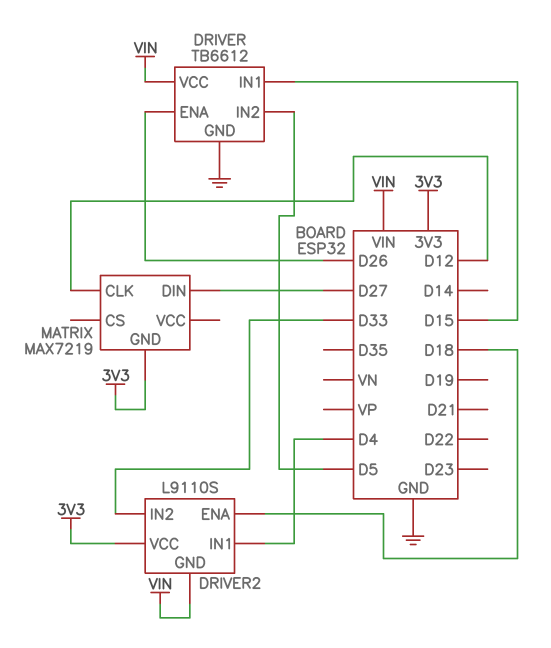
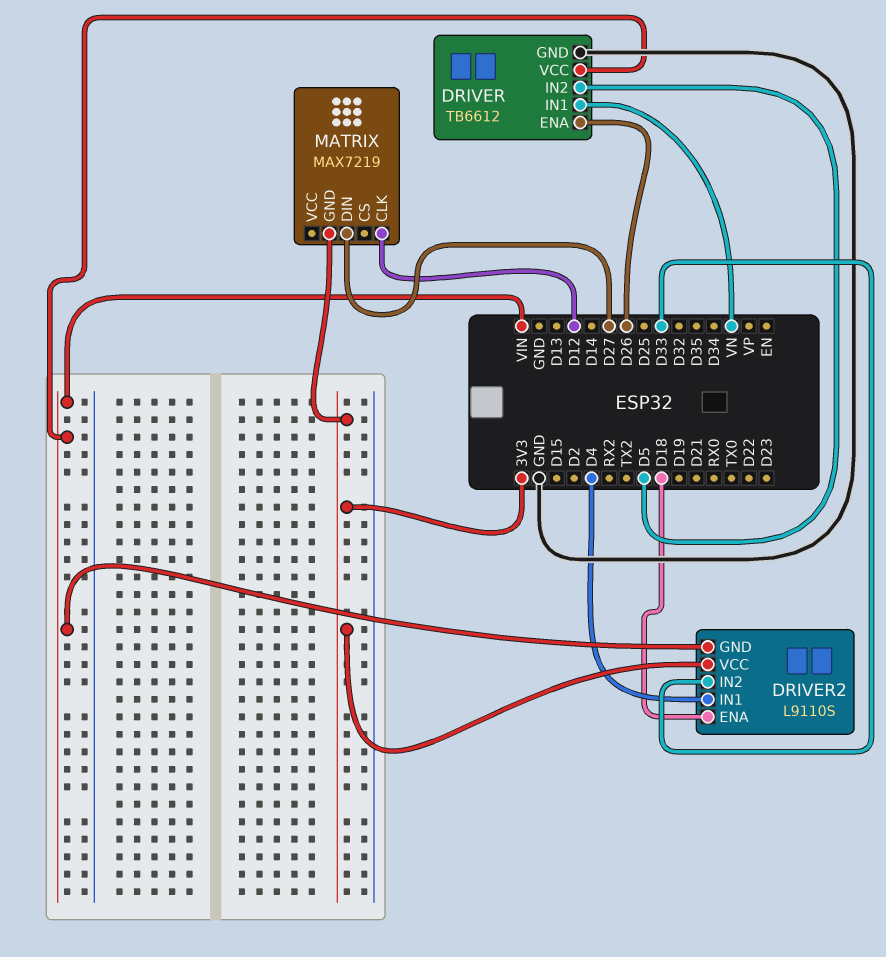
DRIVER pin IN1: D15 -> VN

